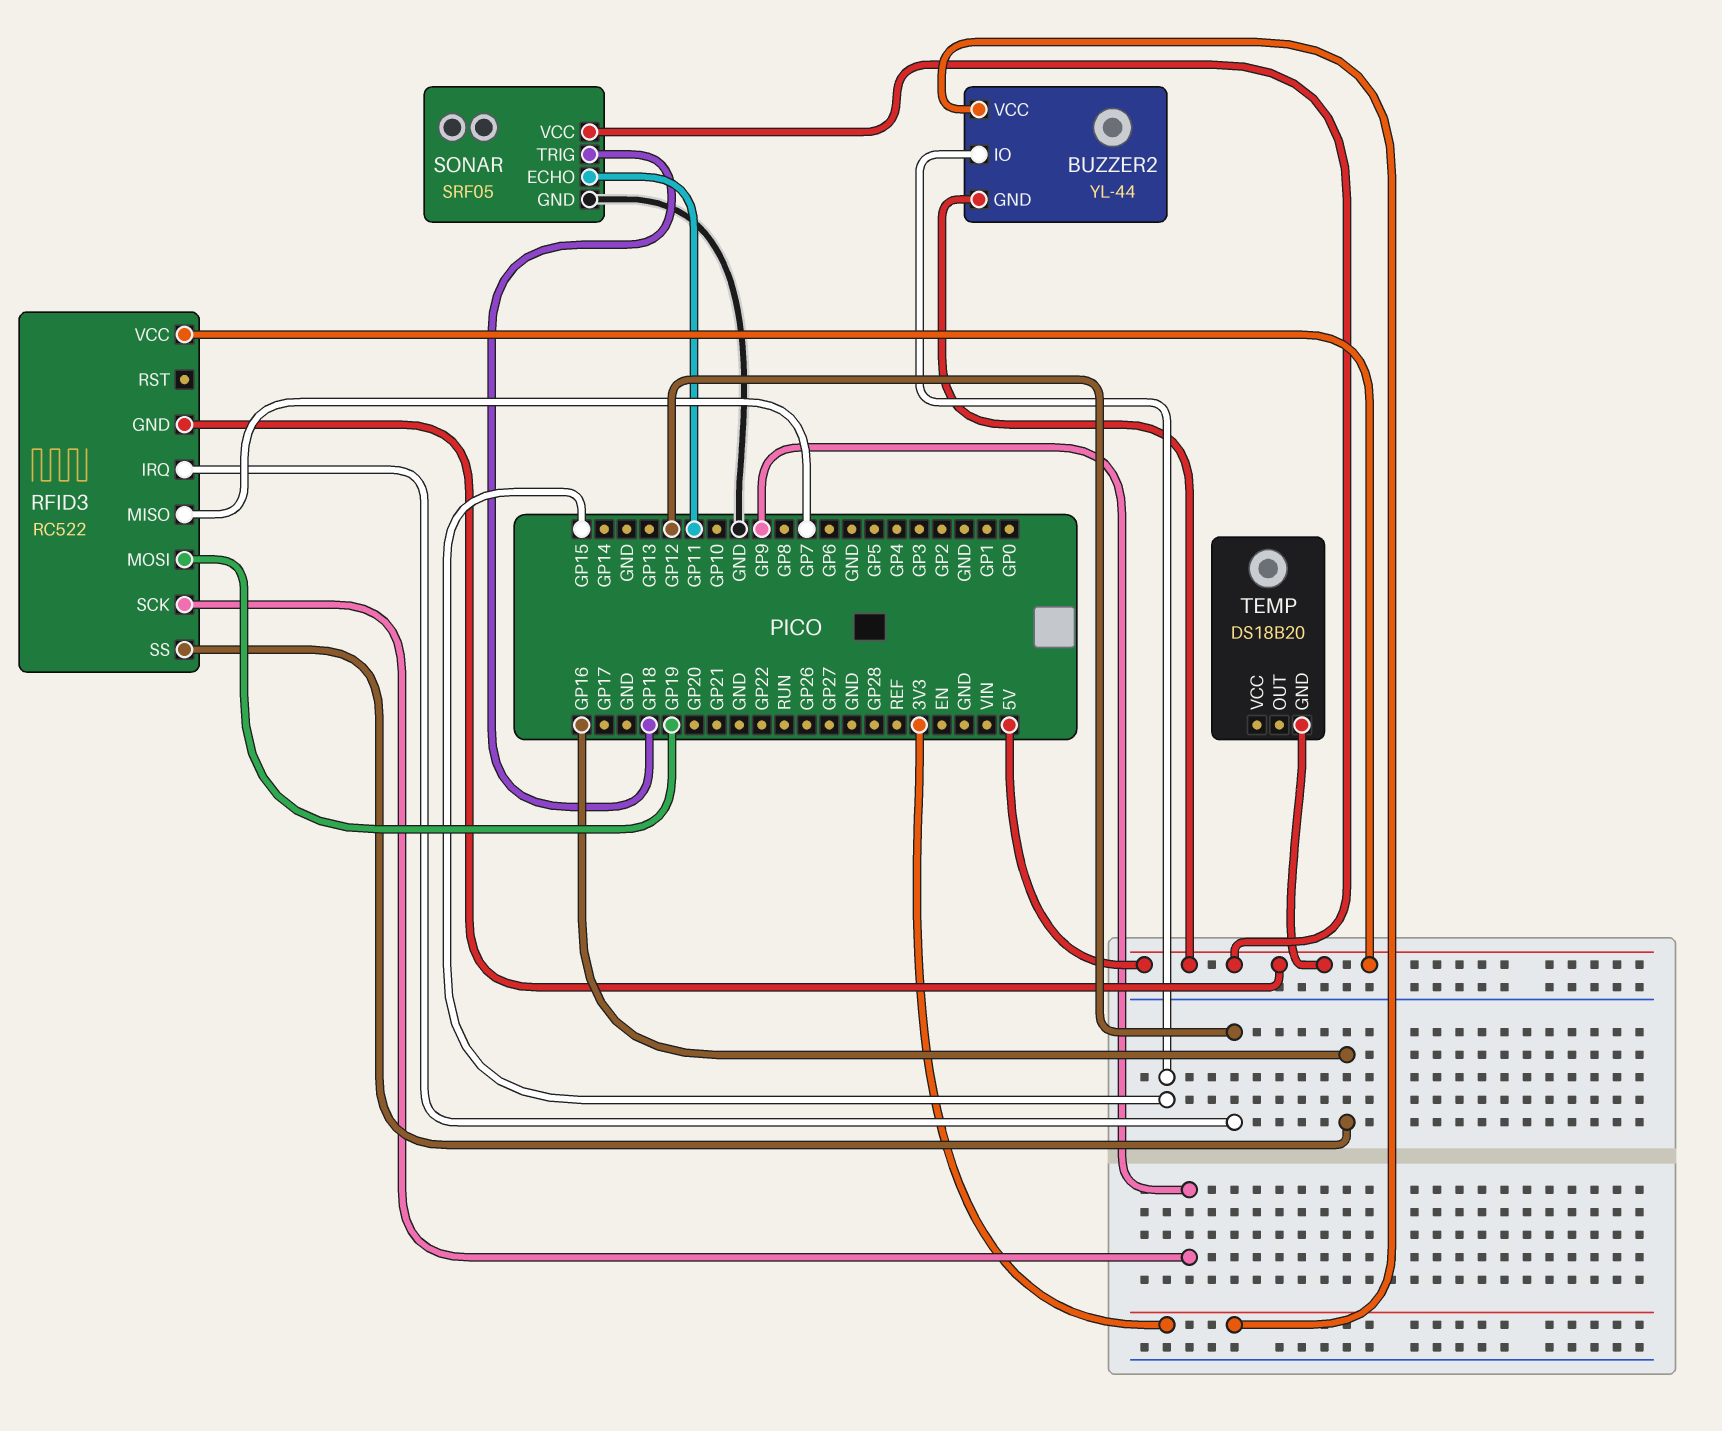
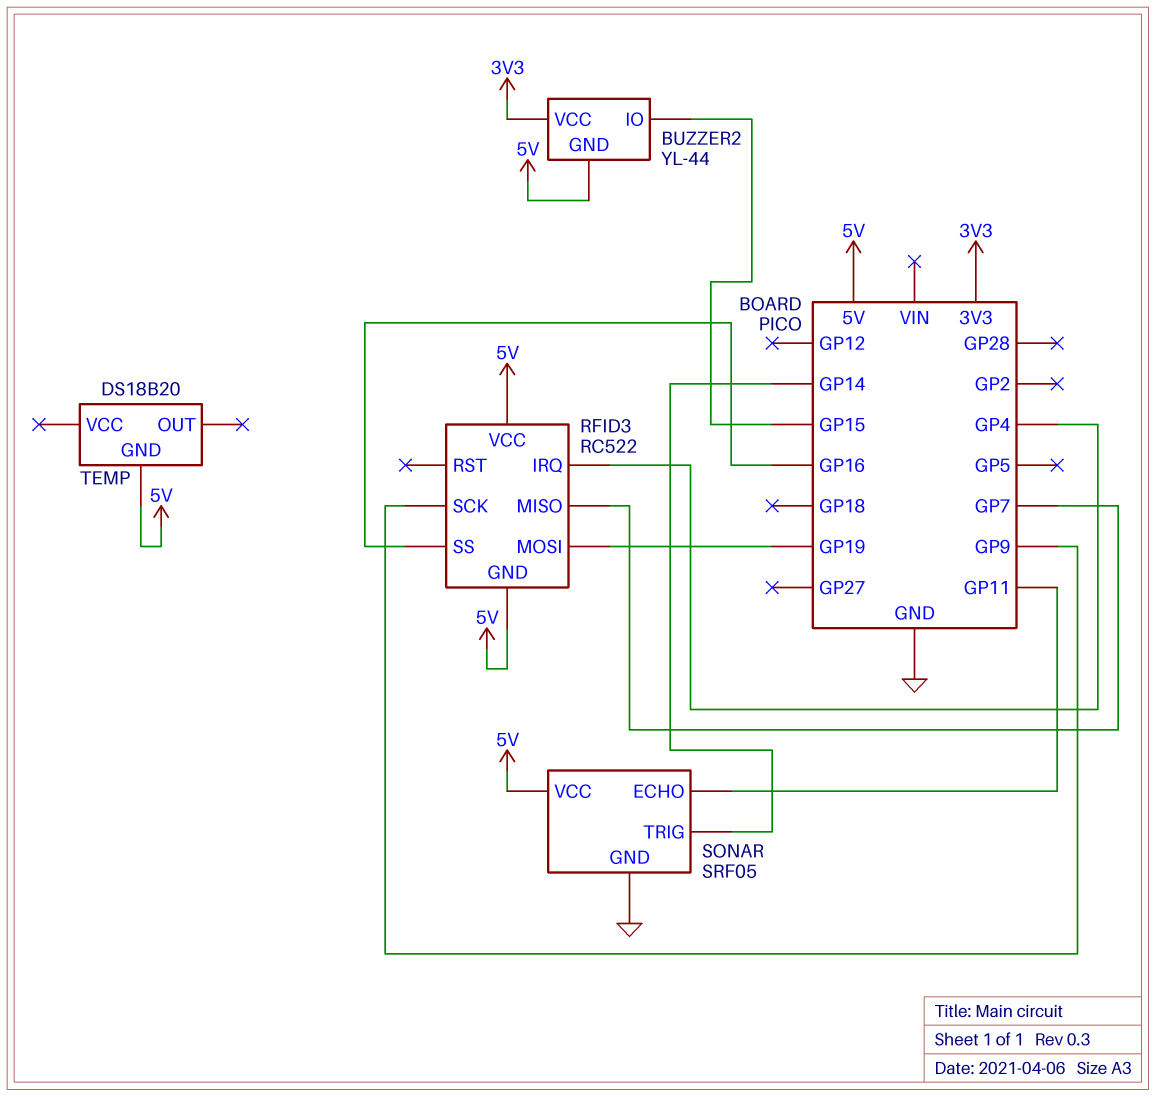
RFID3 pin IRQ: GP12 -> GP4
SONAR pin TRIG: GP18 -> GP14

